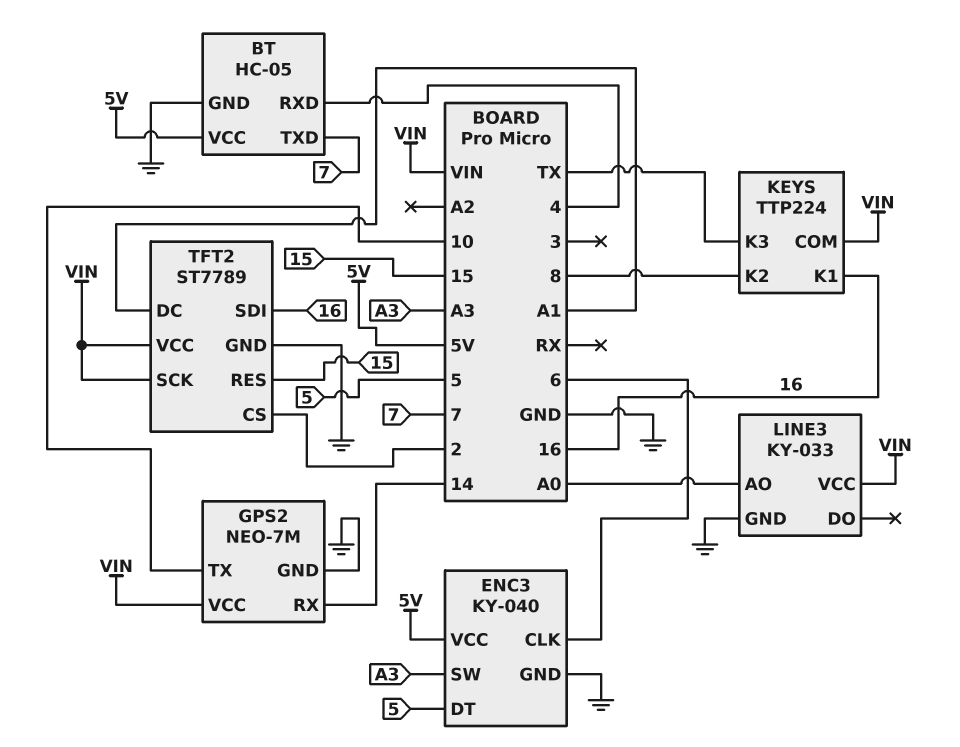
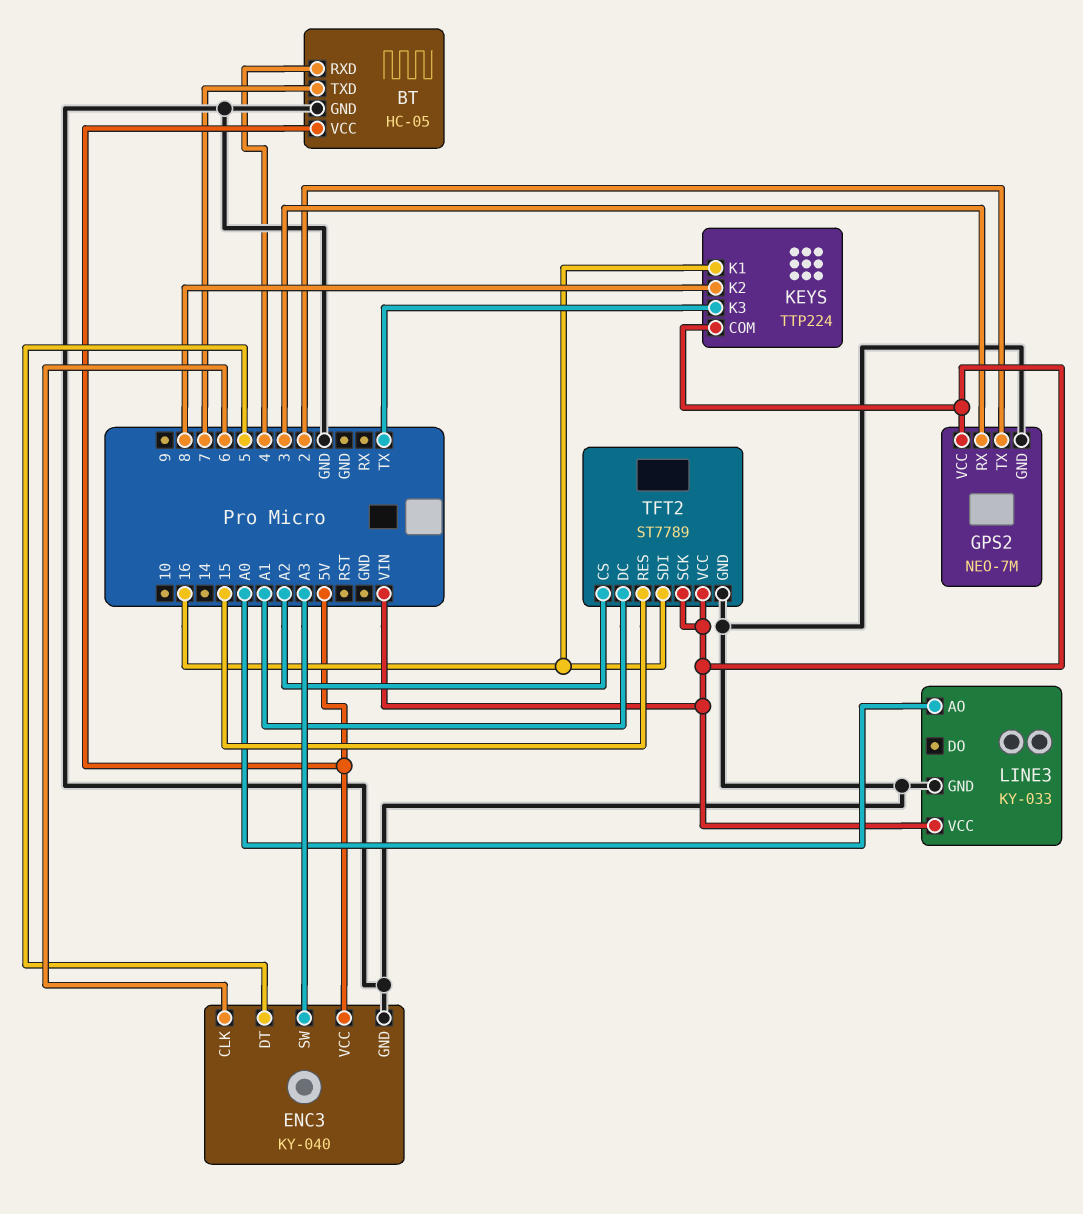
GPS2 pin RX: 14 -> 3
GPS2 pin TX: 10 -> 2
TFT2 pin CS: 2 -> A2

